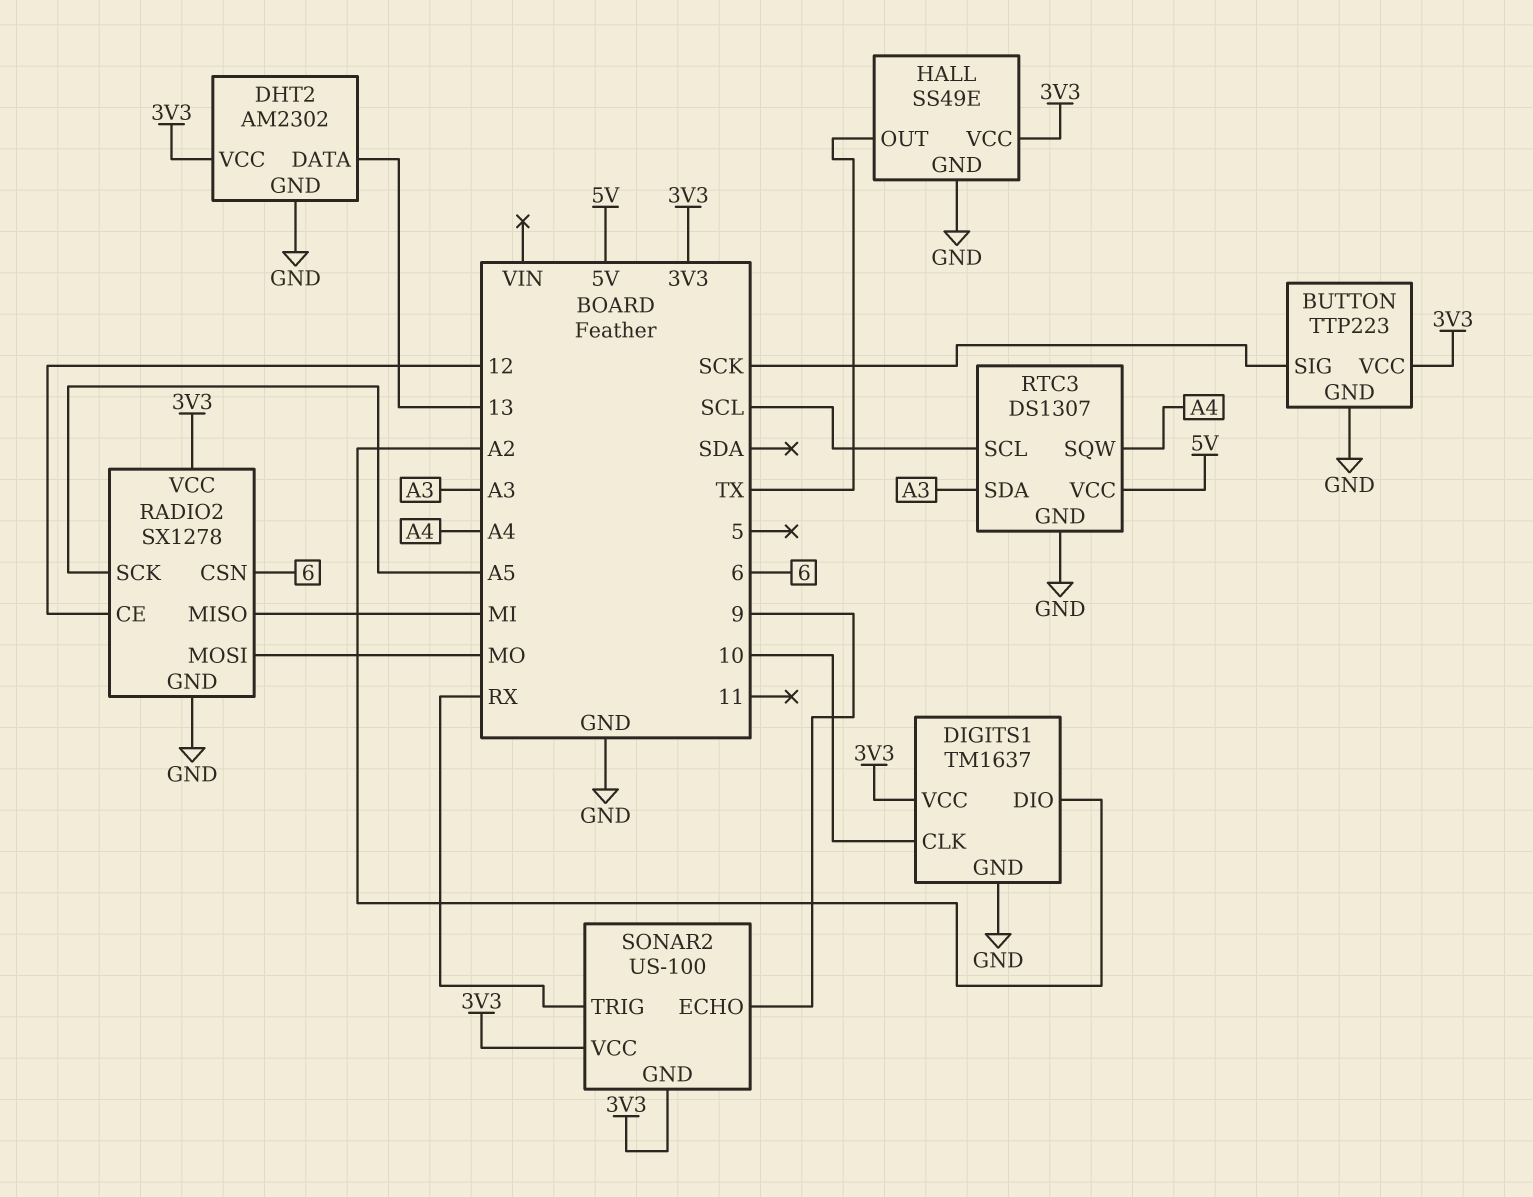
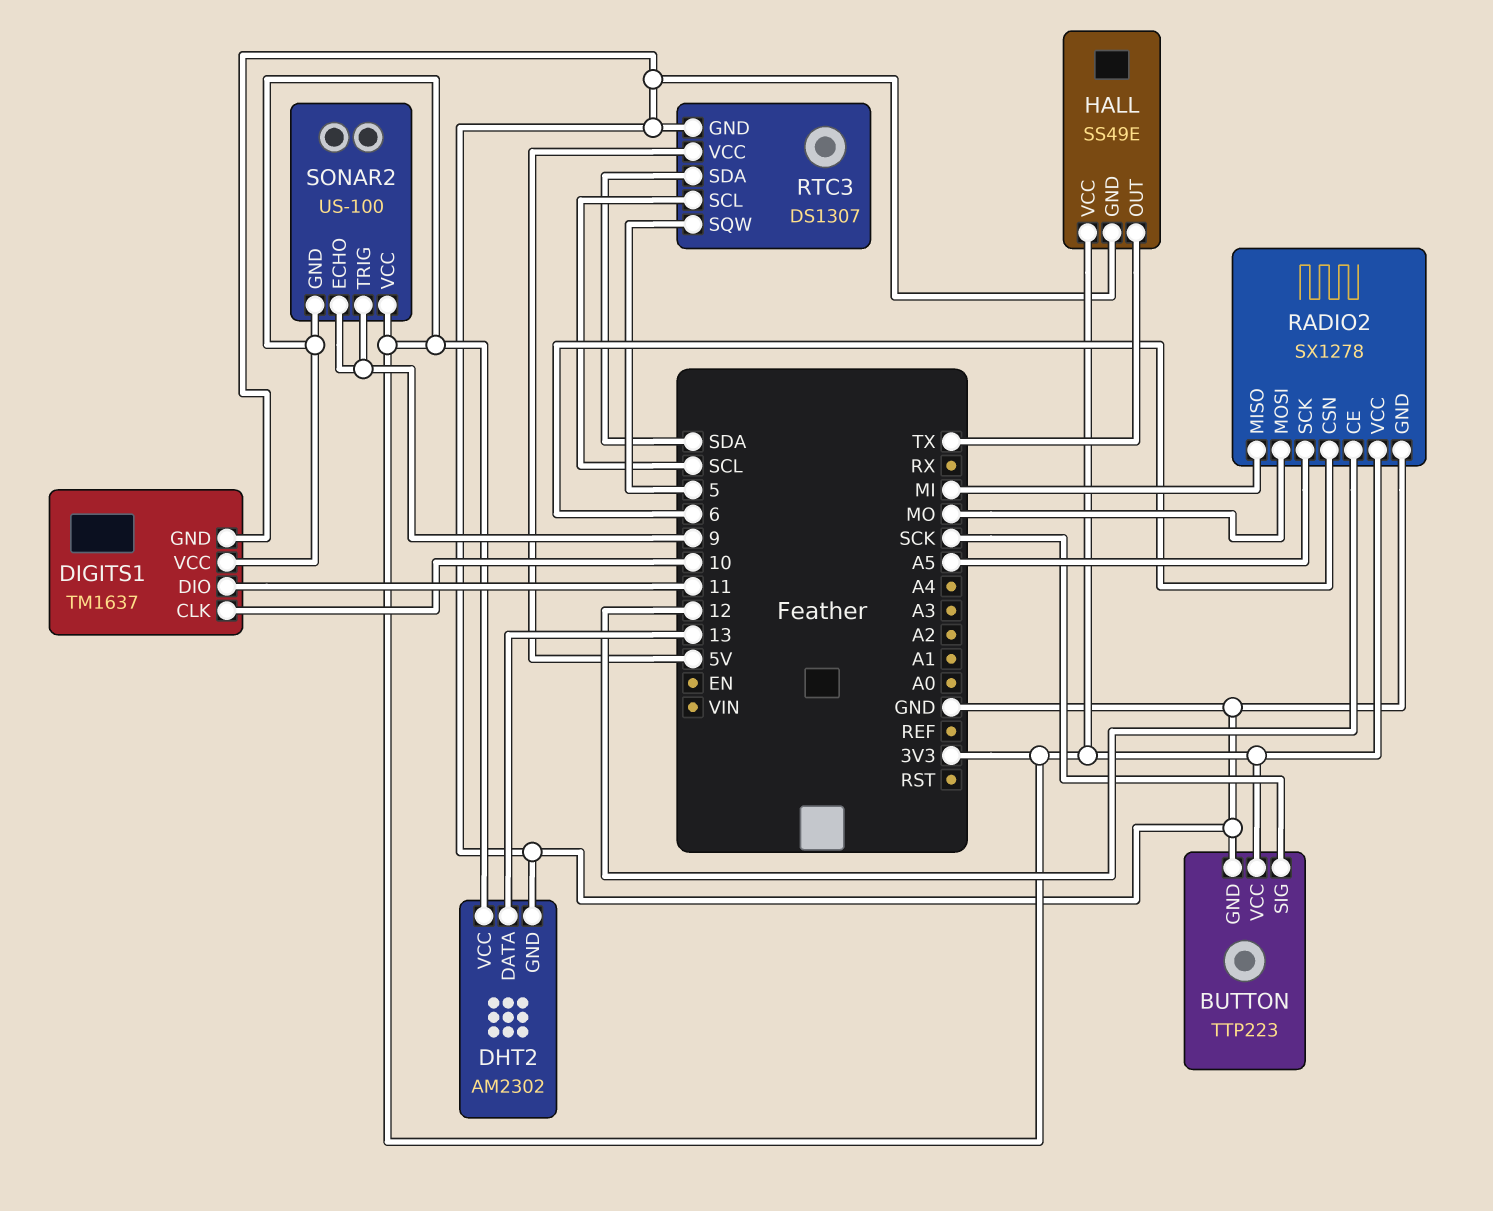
DIGITS1 pin DIO: A2 -> 11
RTC3 pin SDA: A3 -> SDA
RTC3 pin SQW: A4 -> 5
SONAR2 pin TRIG: RX -> 9

